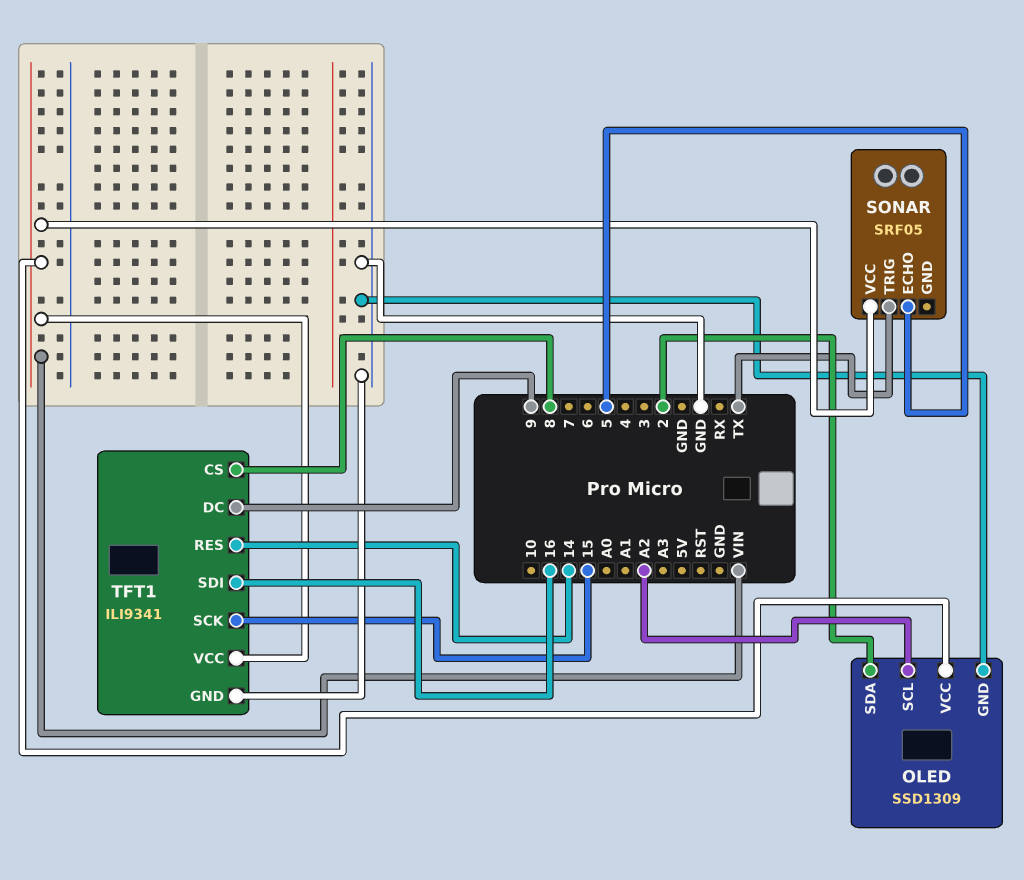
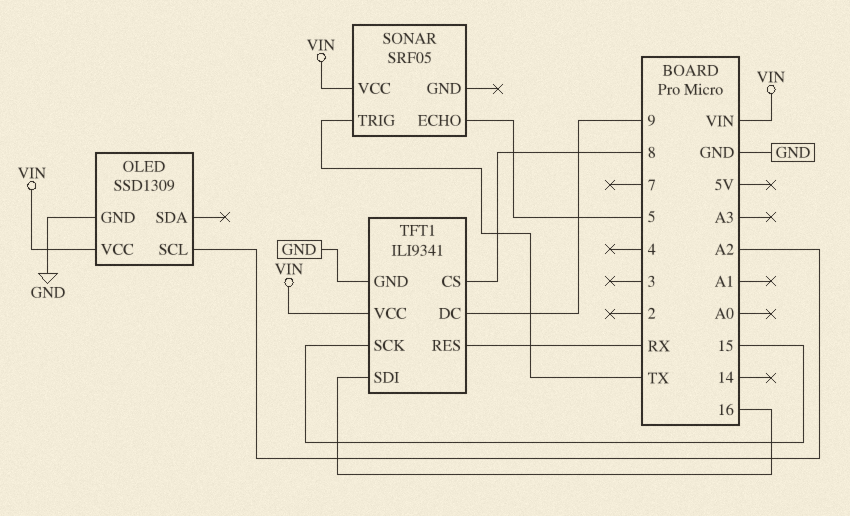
OLED pin SDA: 2 -> none
TFT1 pin RES: 14 -> RX

